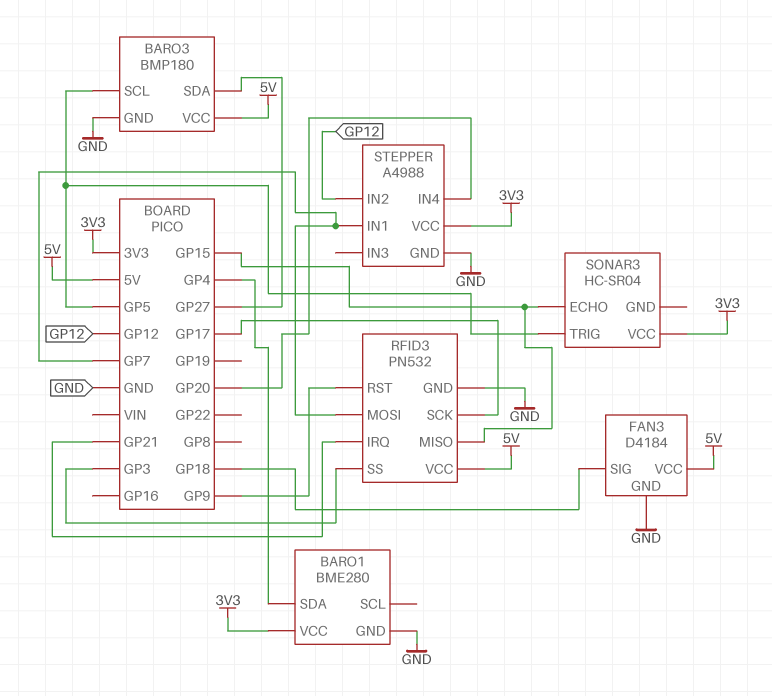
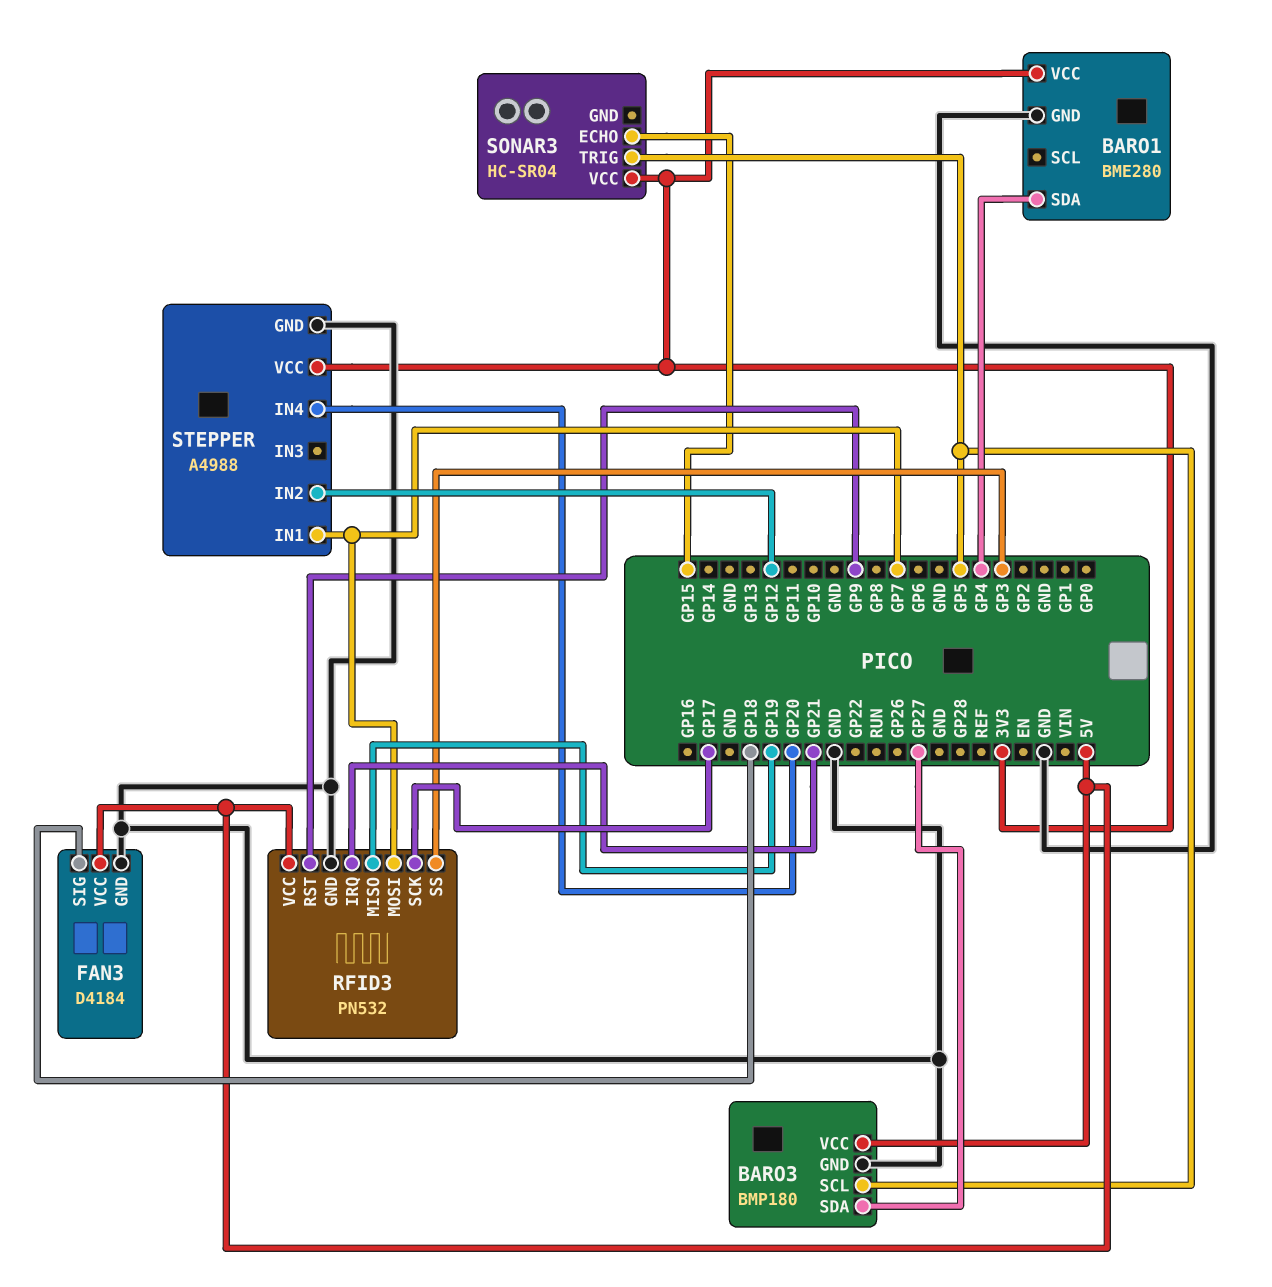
RFID3 pin MISO: GP15 -> GP19

